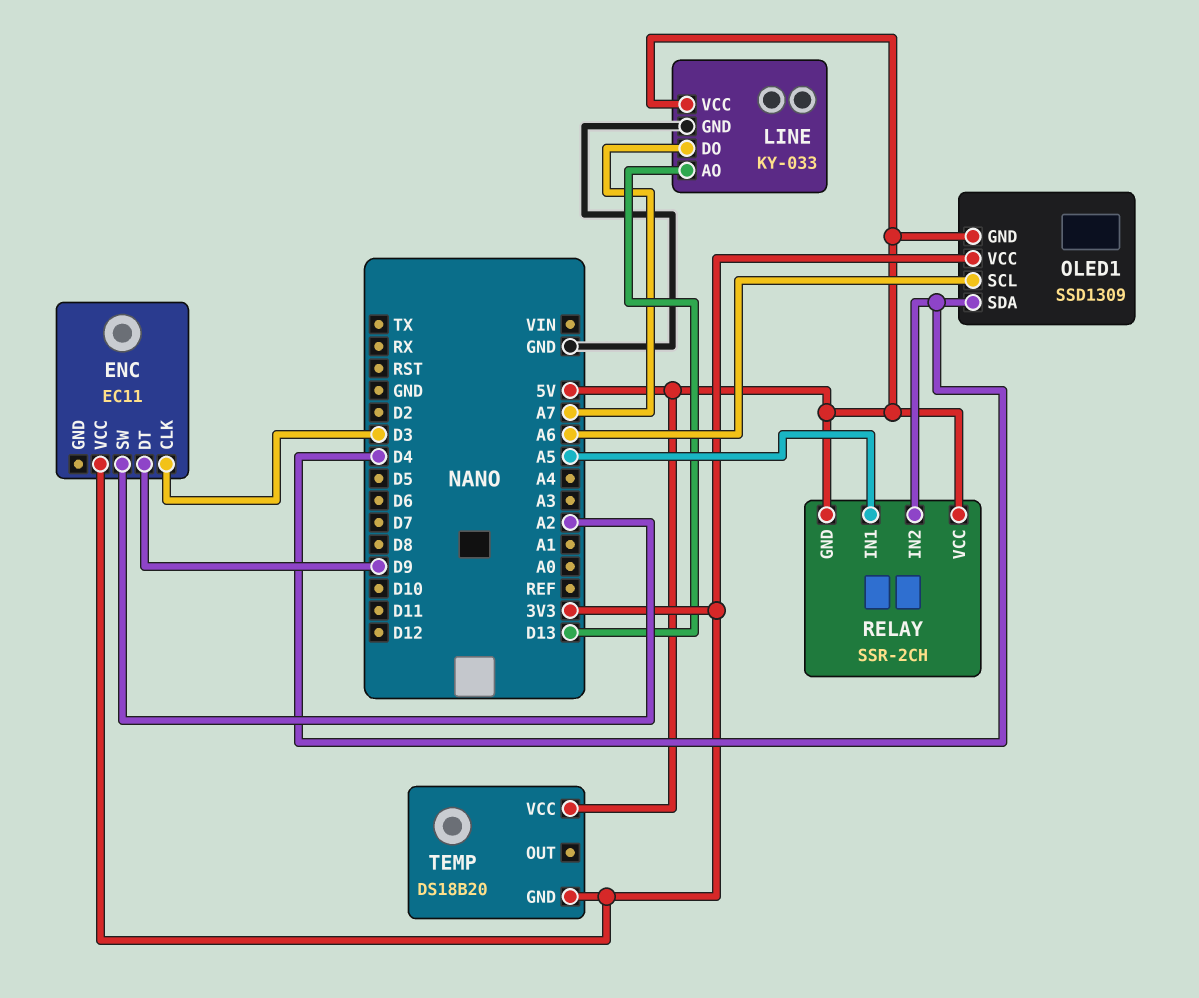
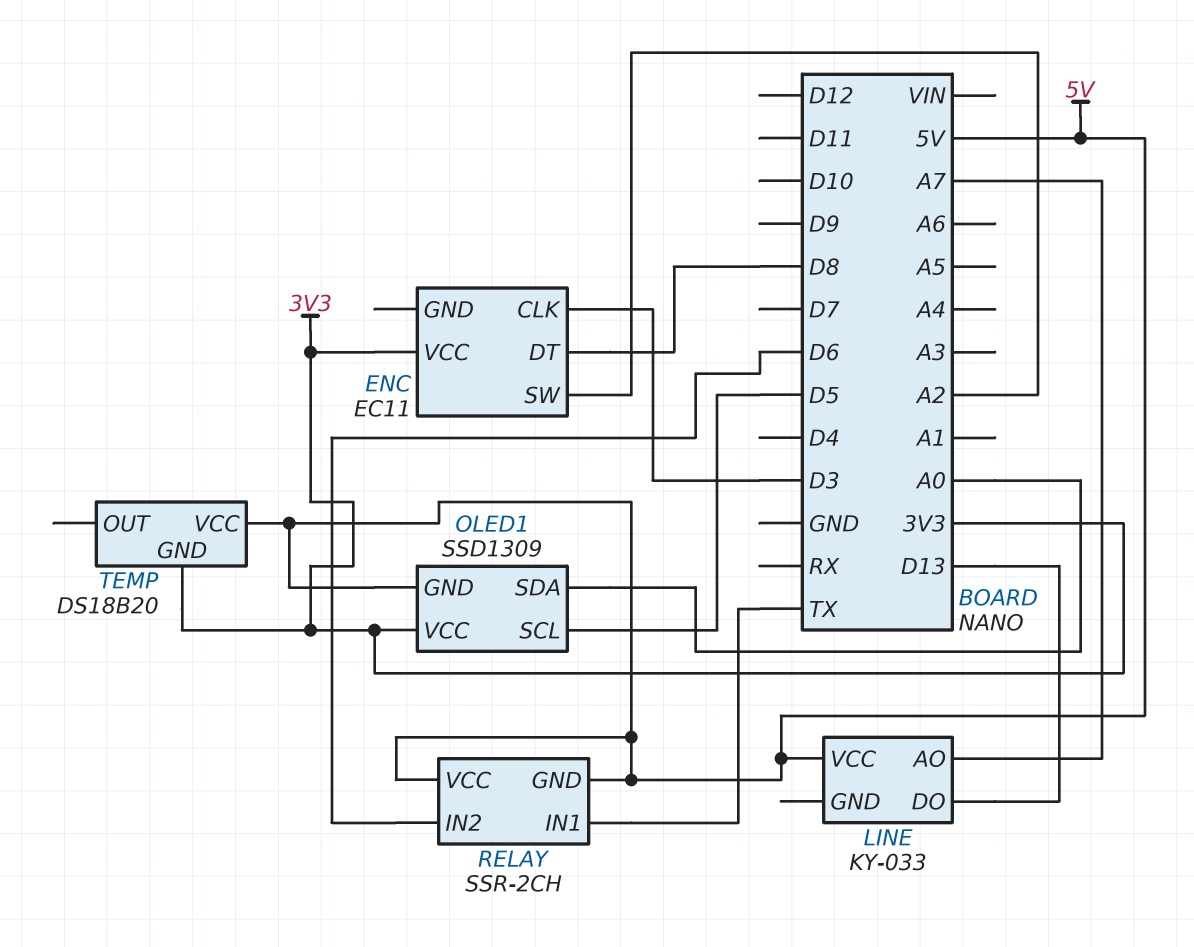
ENC pin DT: D9 -> D8
LINE pin AO: D13 -> A7
LINE pin DO: A7 -> D13
LINE pin GND: GND -> none
OLED1 pin SCL: A6 -> D5
OLED1 pin SDA: D4 -> A0
RELAY pin IN1: A5 -> TX
RELAY pin IN2: D4 -> D6

